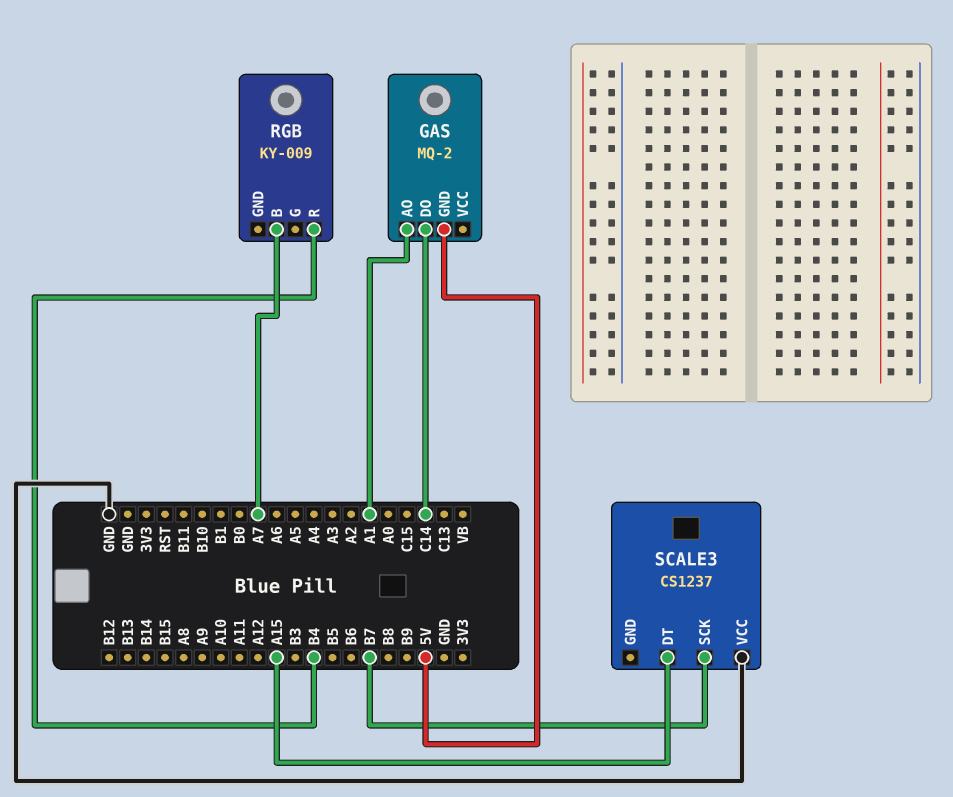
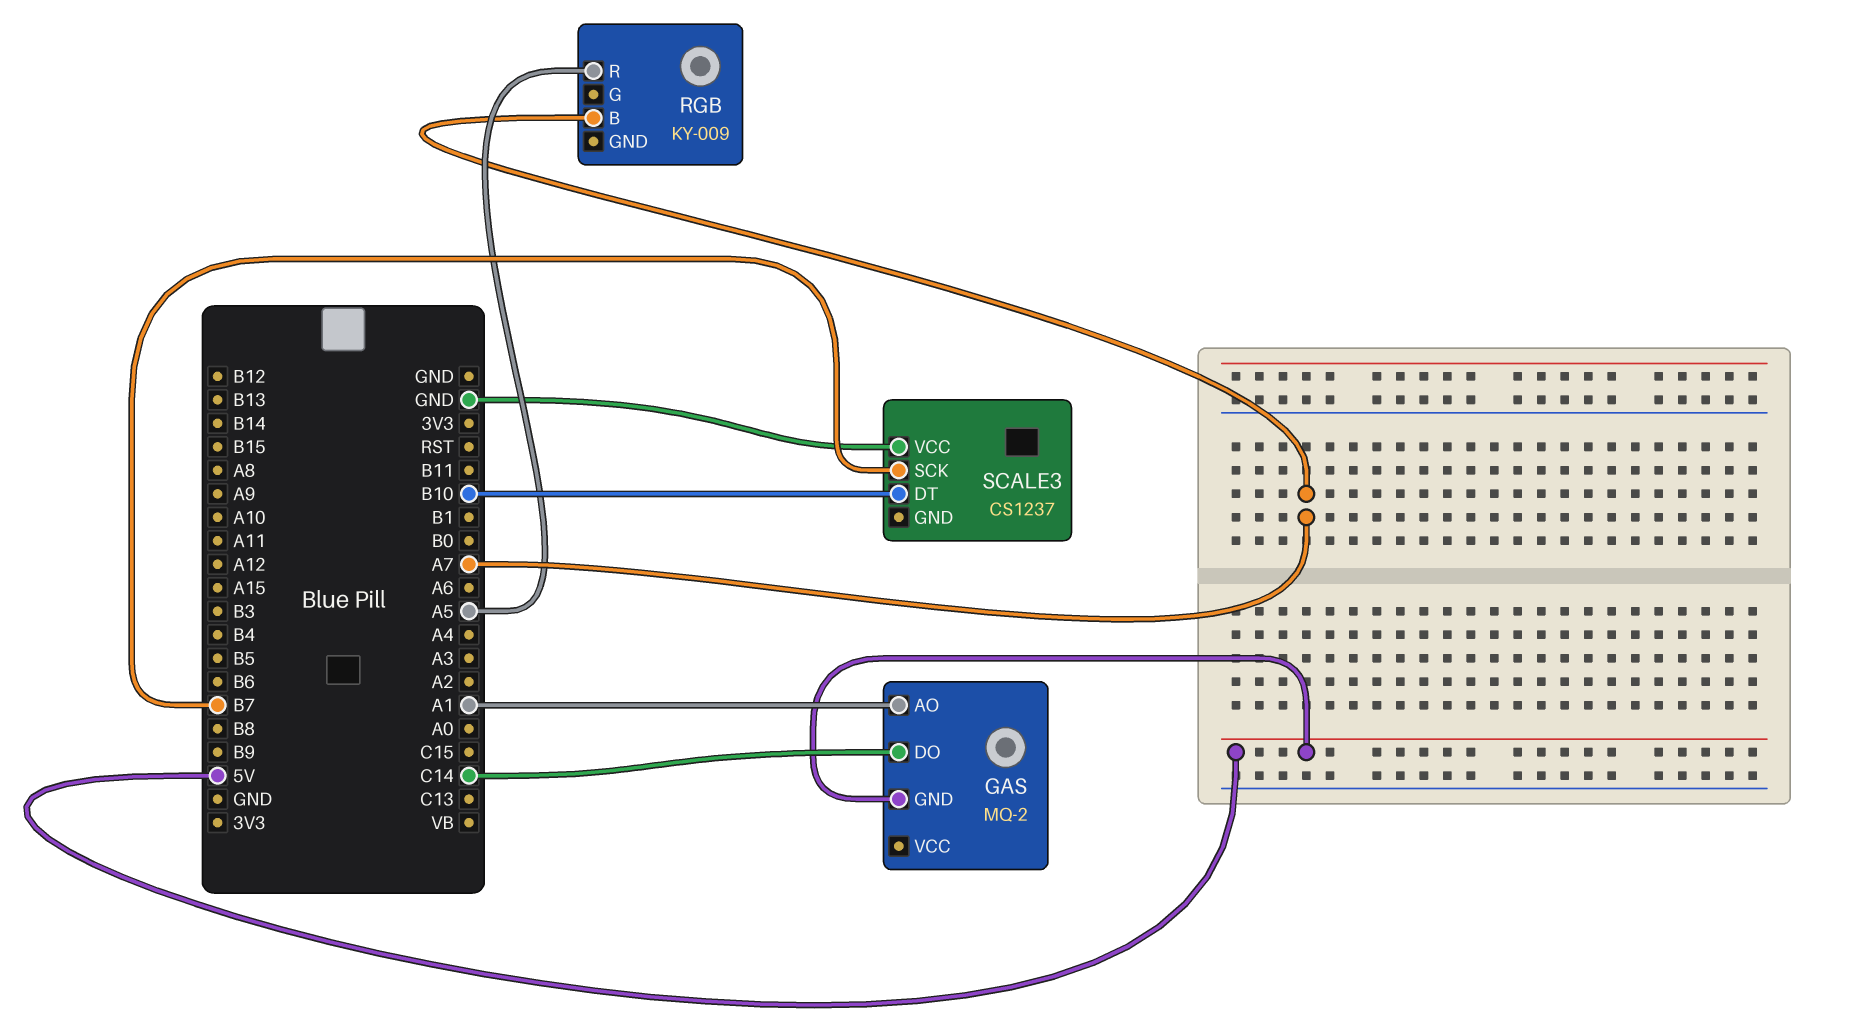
RGB pin R: B4 -> A5
SCALE3 pin DT: A15 -> B10

